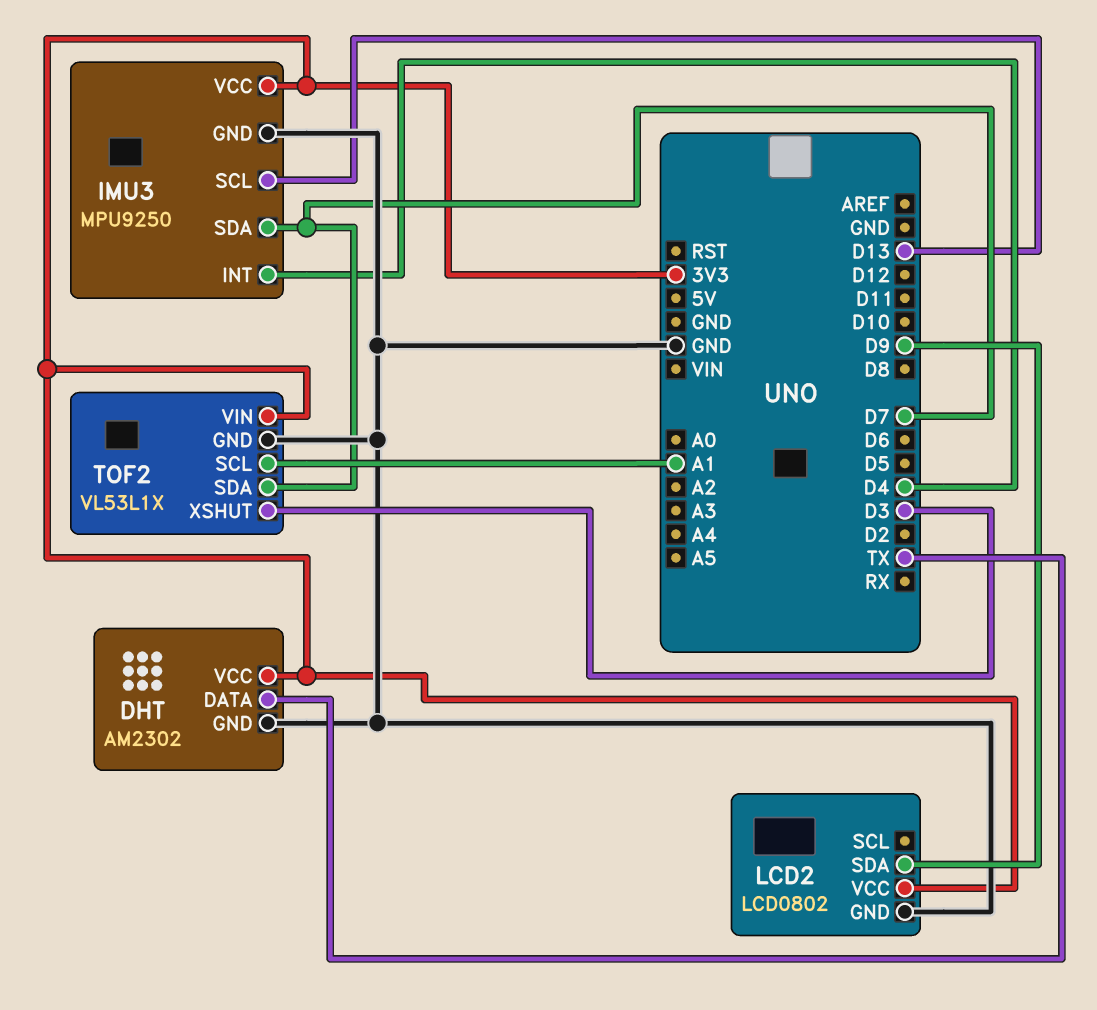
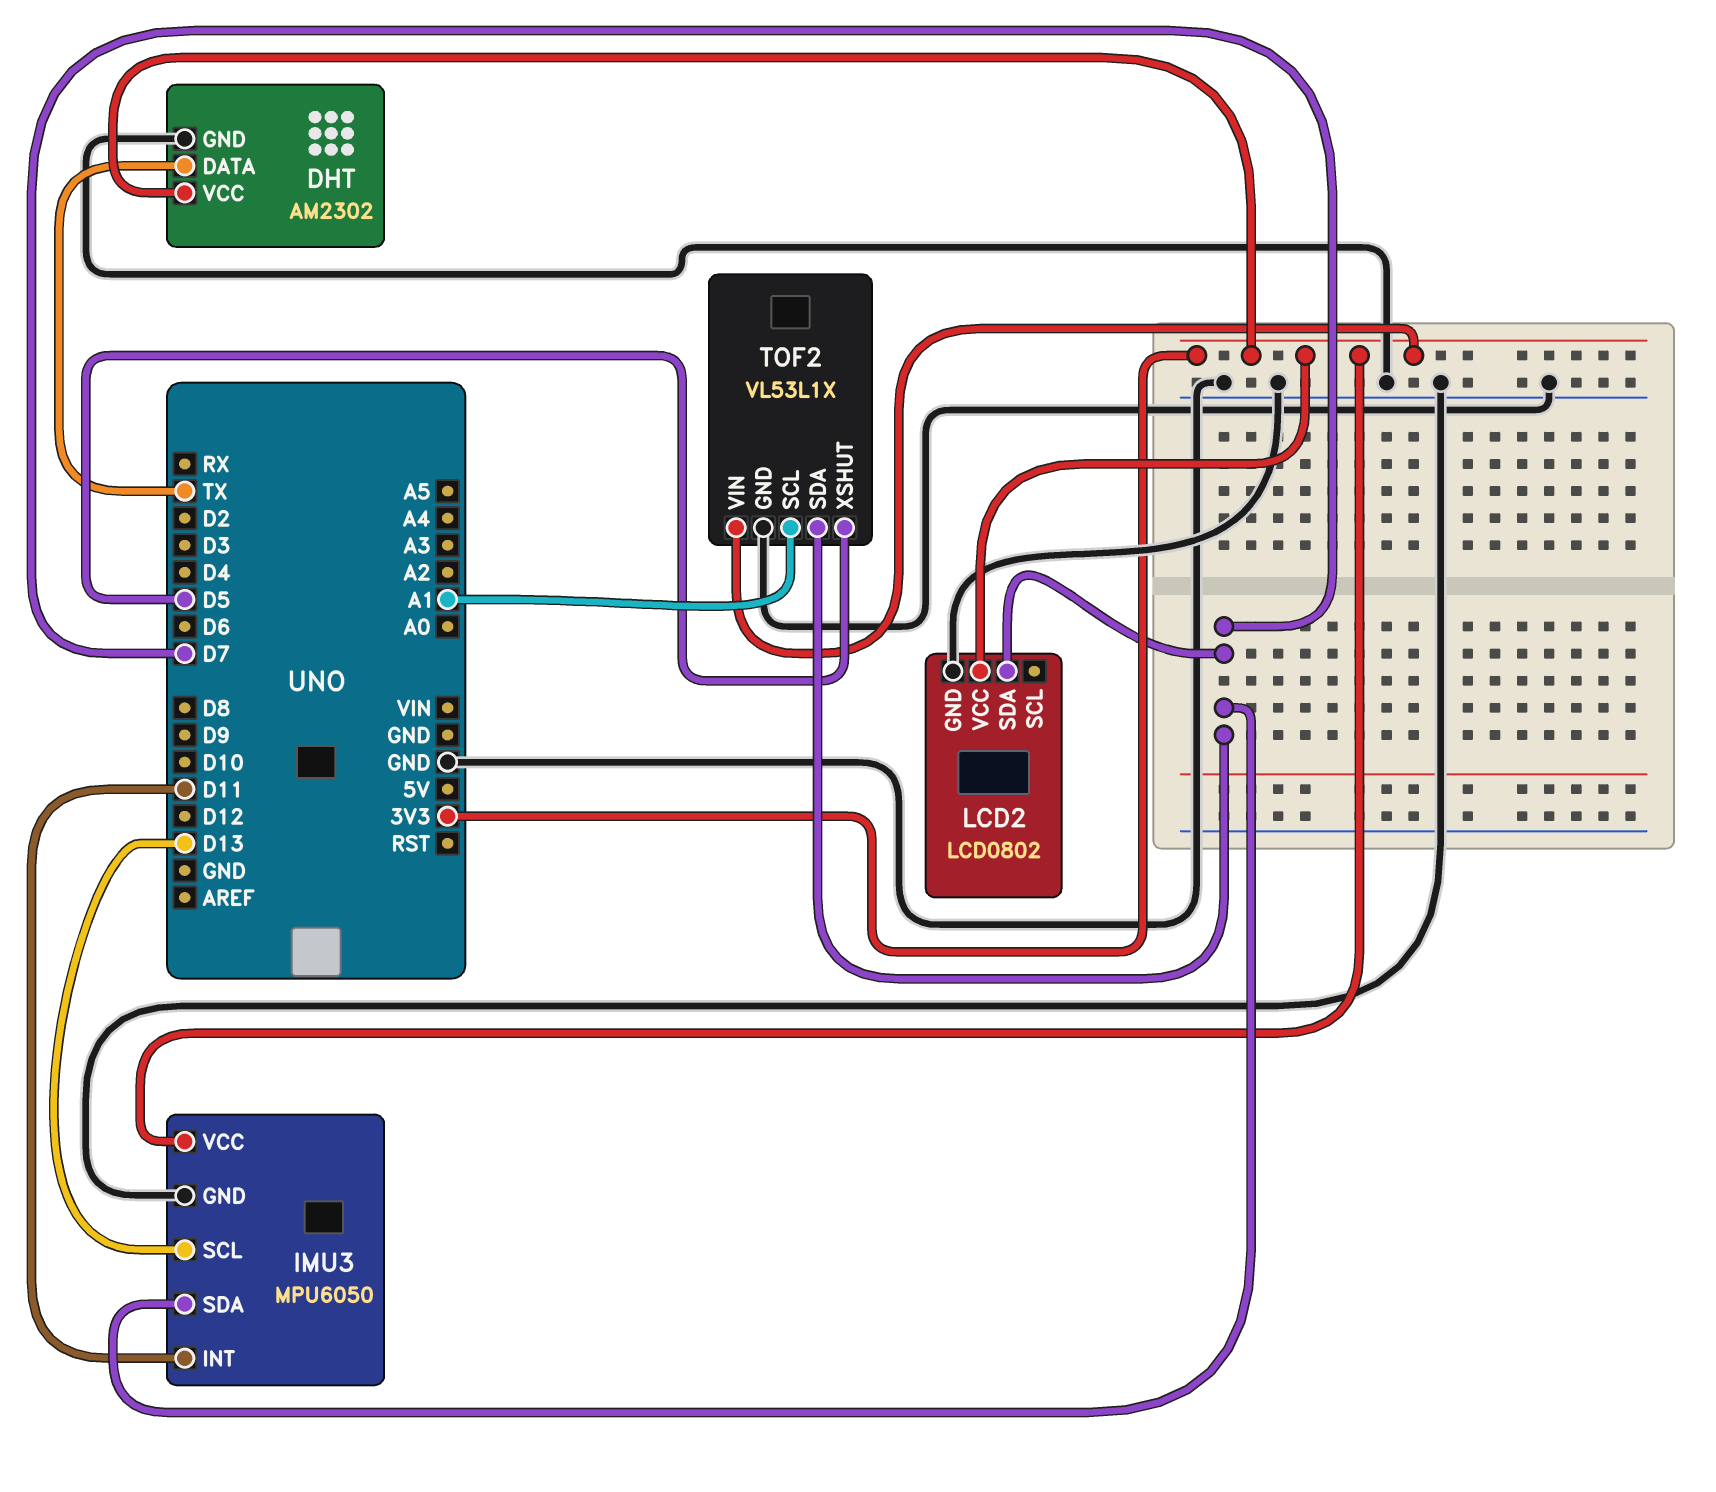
IMU3: MPU9250 -> MPU6050
IMU3 pin INT: D4 -> D11
LCD2 pin SDA: D9 -> D7
TOF2 pin XSHUT: D3 -> D5

